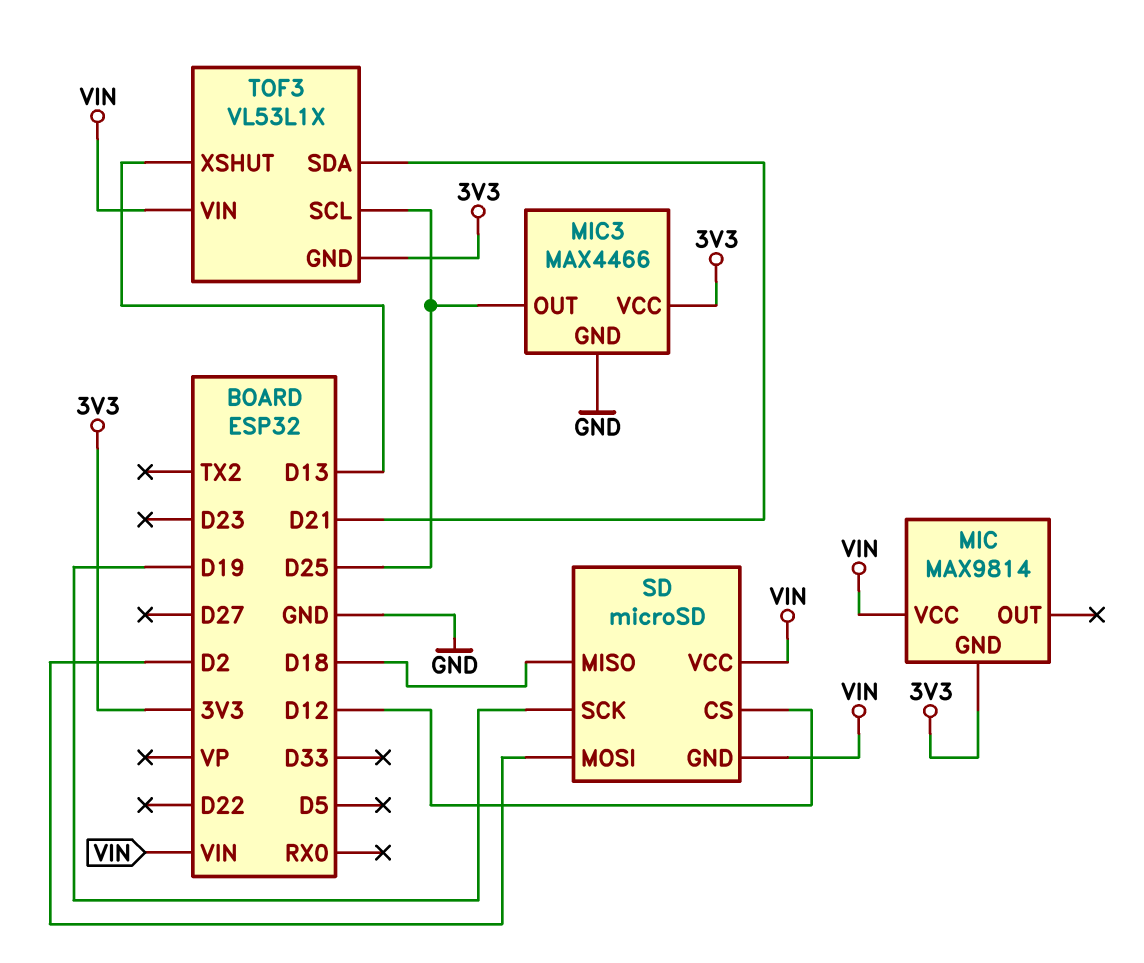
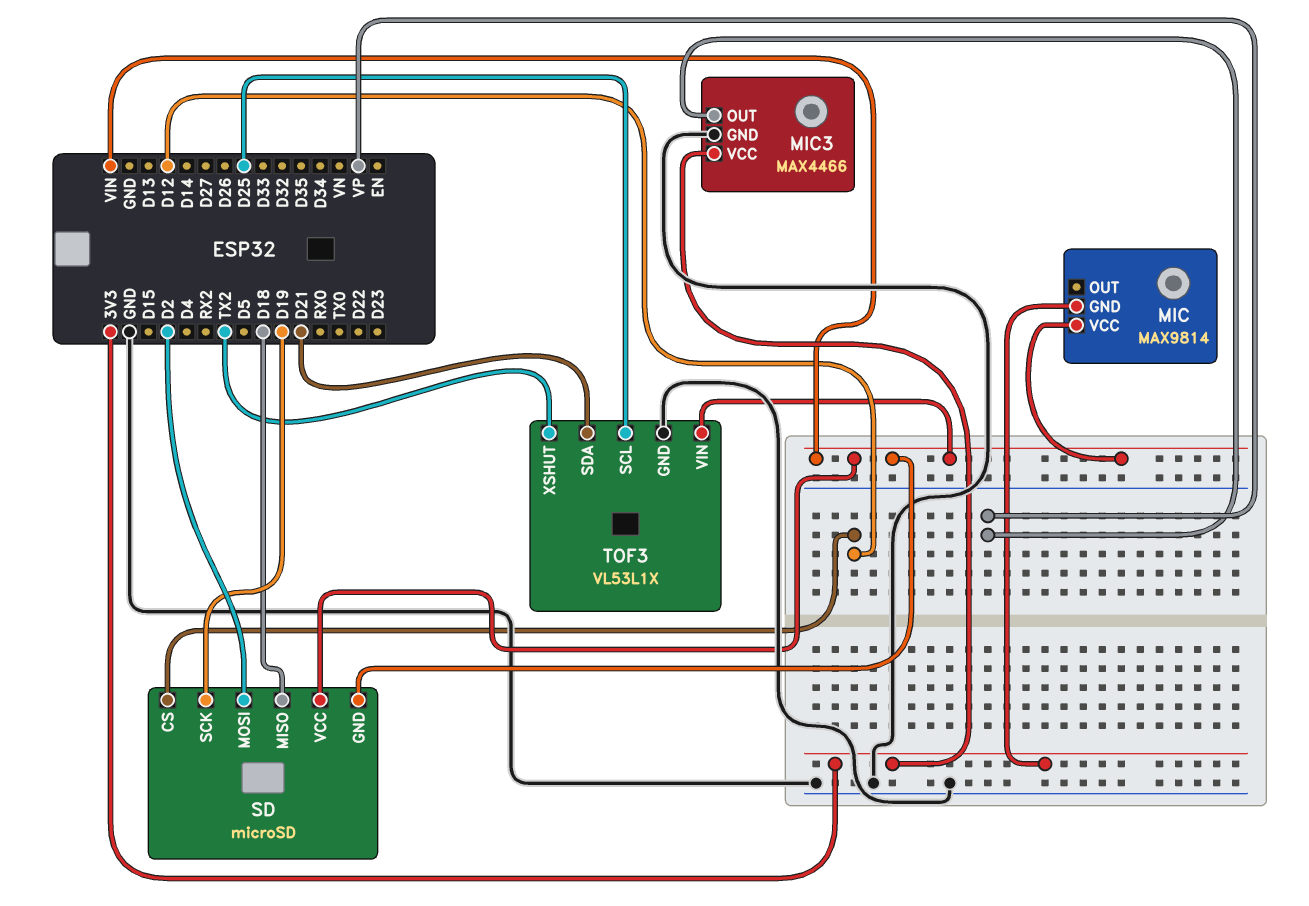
MIC3 pin OUT: D25 -> VP
TOF3 pin GND: 3V3 -> GND
TOF3 pin XSHUT: D13 -> TX2

